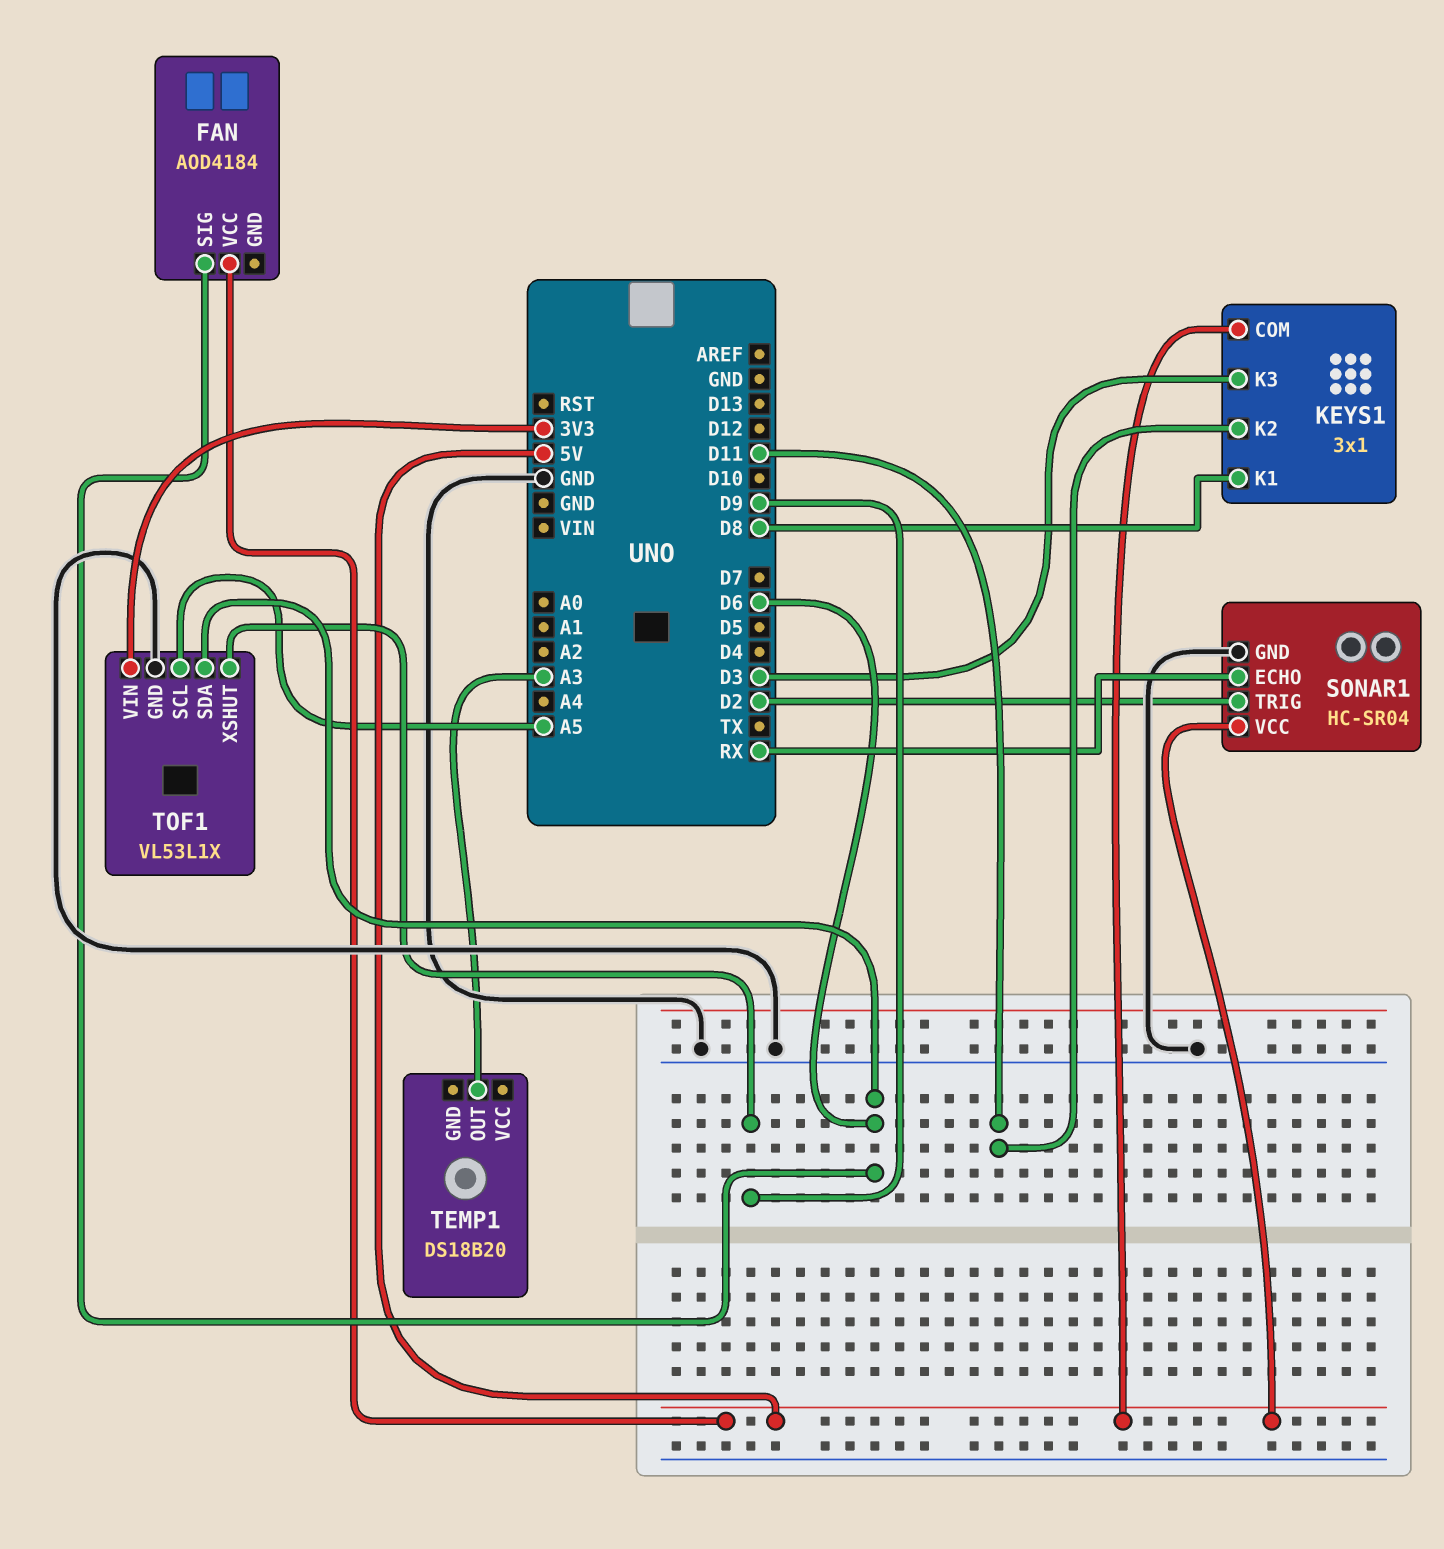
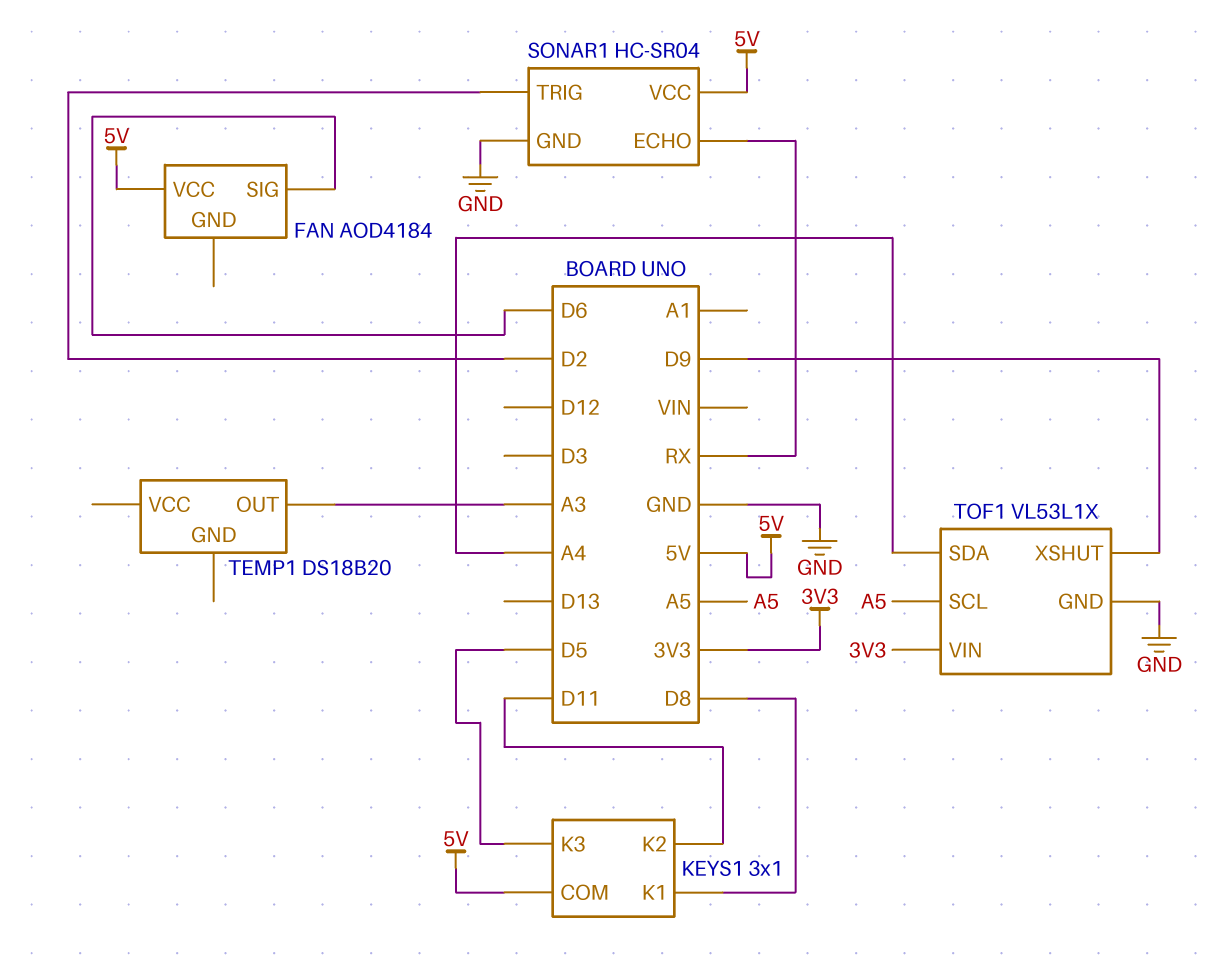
KEYS1 pin K3: D3 -> D5
TOF1 pin SDA: D6 -> A4

